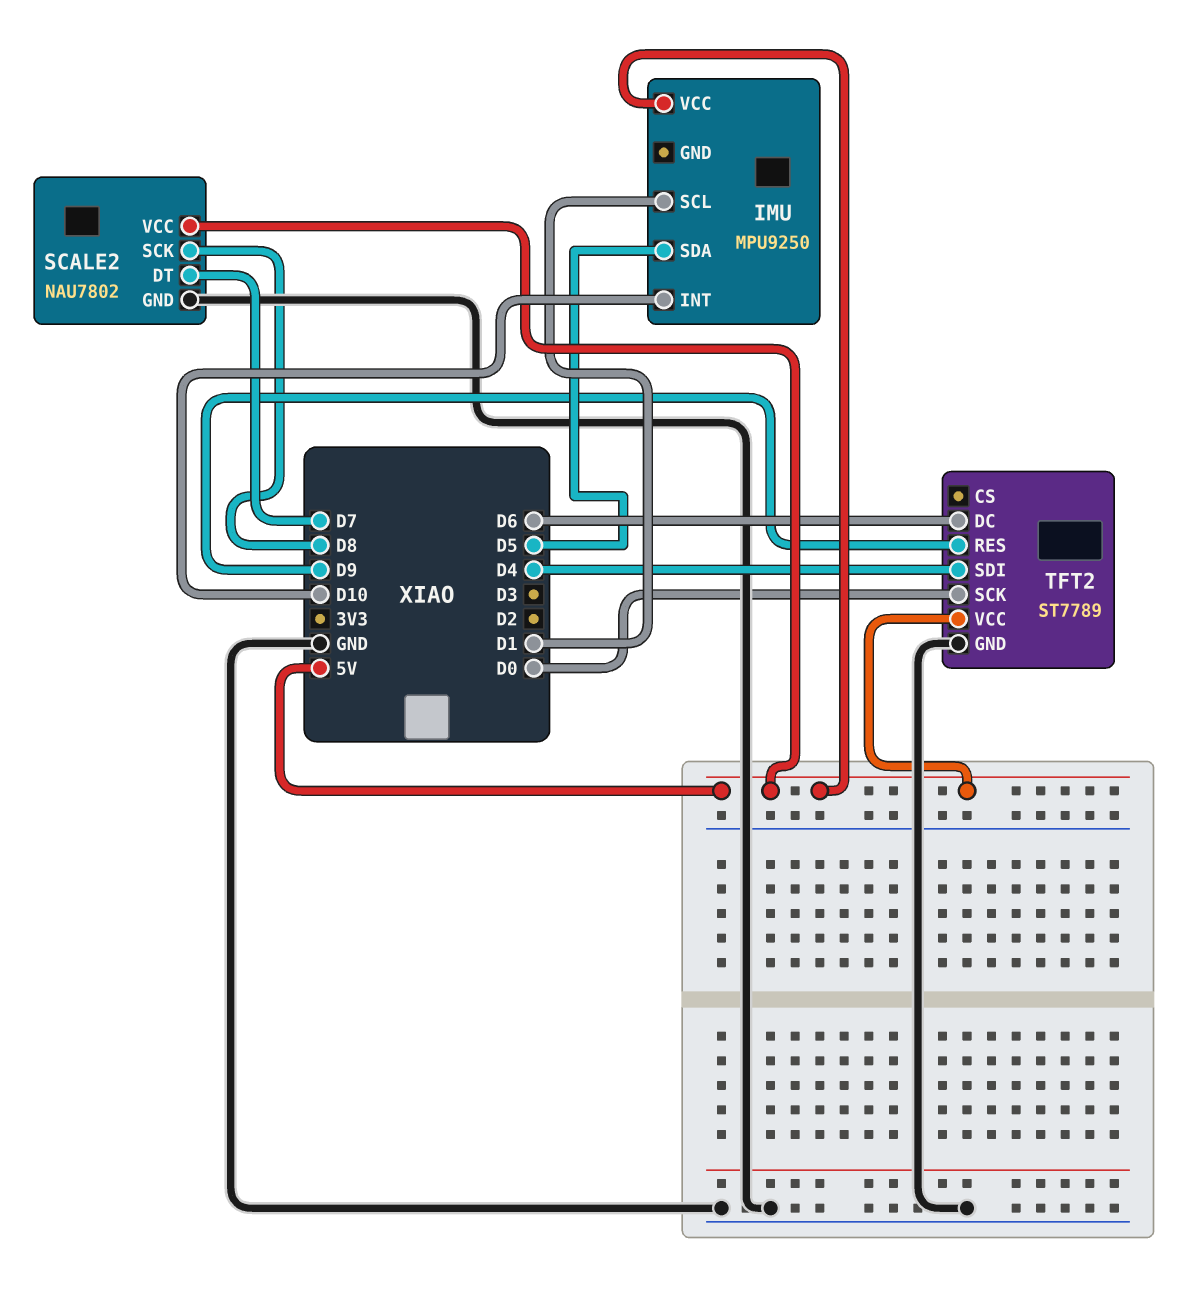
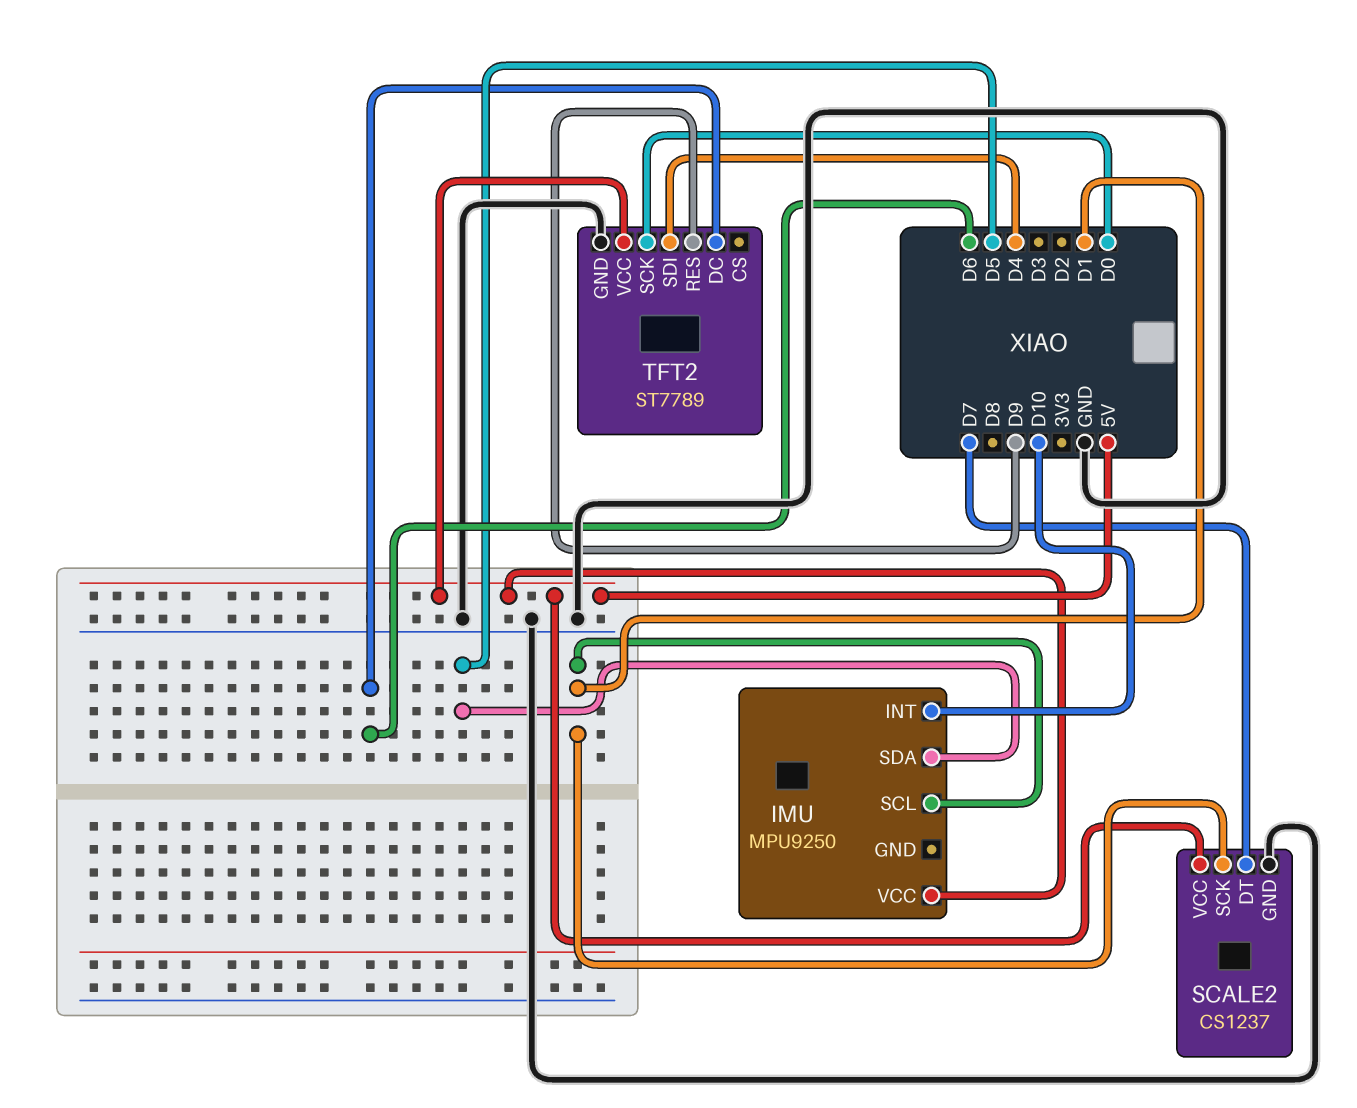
SCALE2: NAU7802 -> CS1237
SCALE2 pin SCK: D8 -> D1

